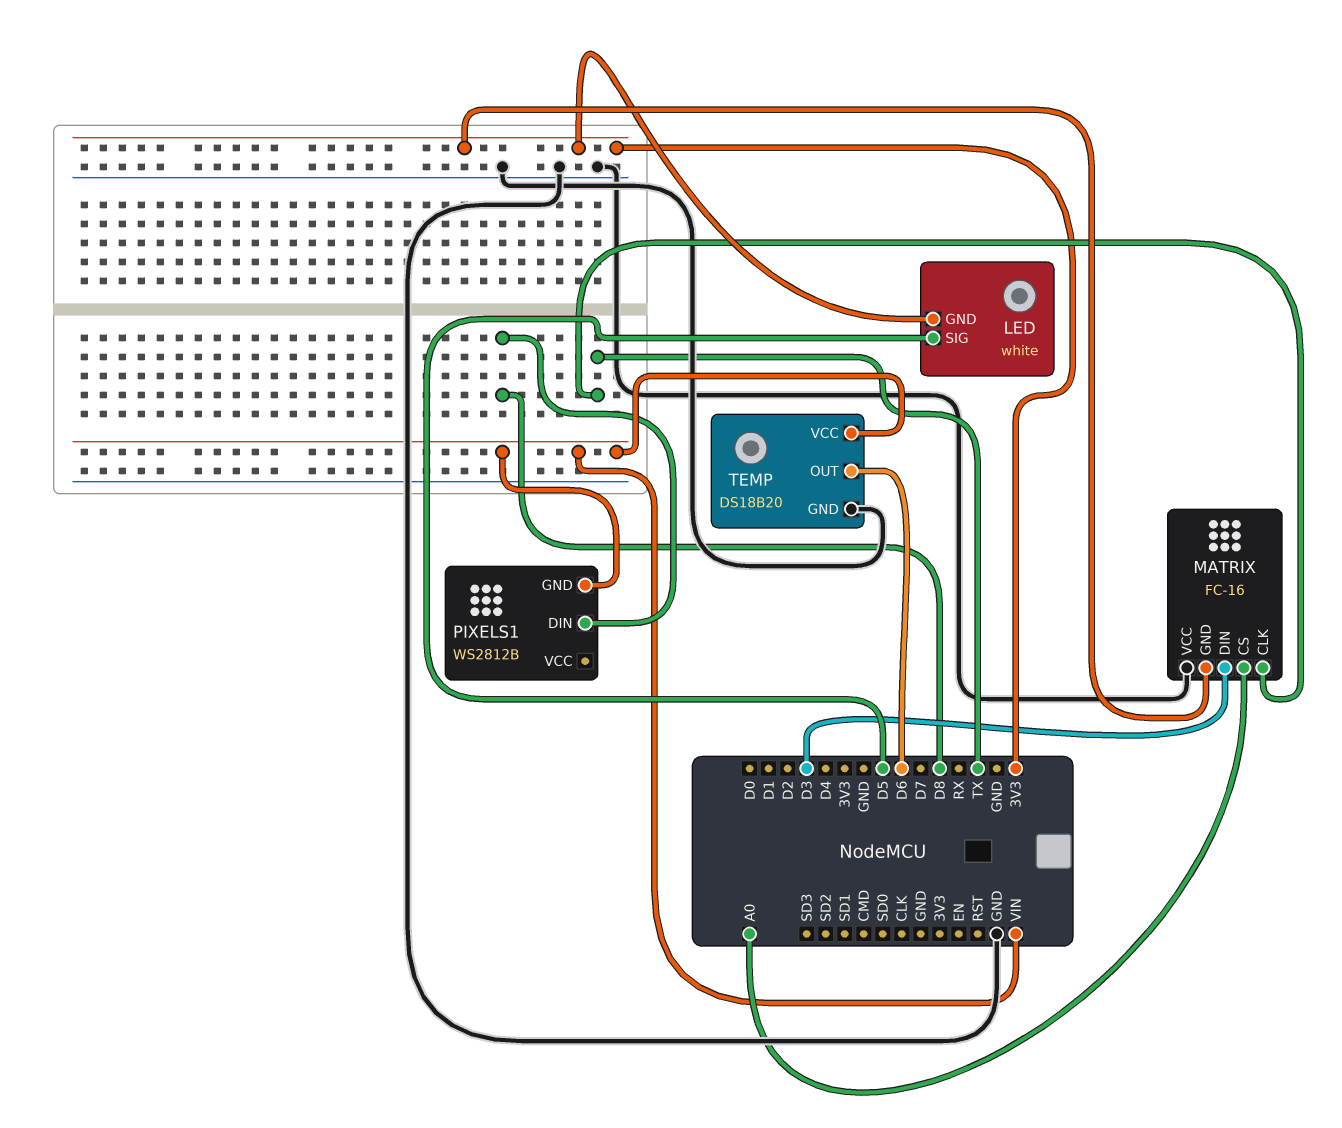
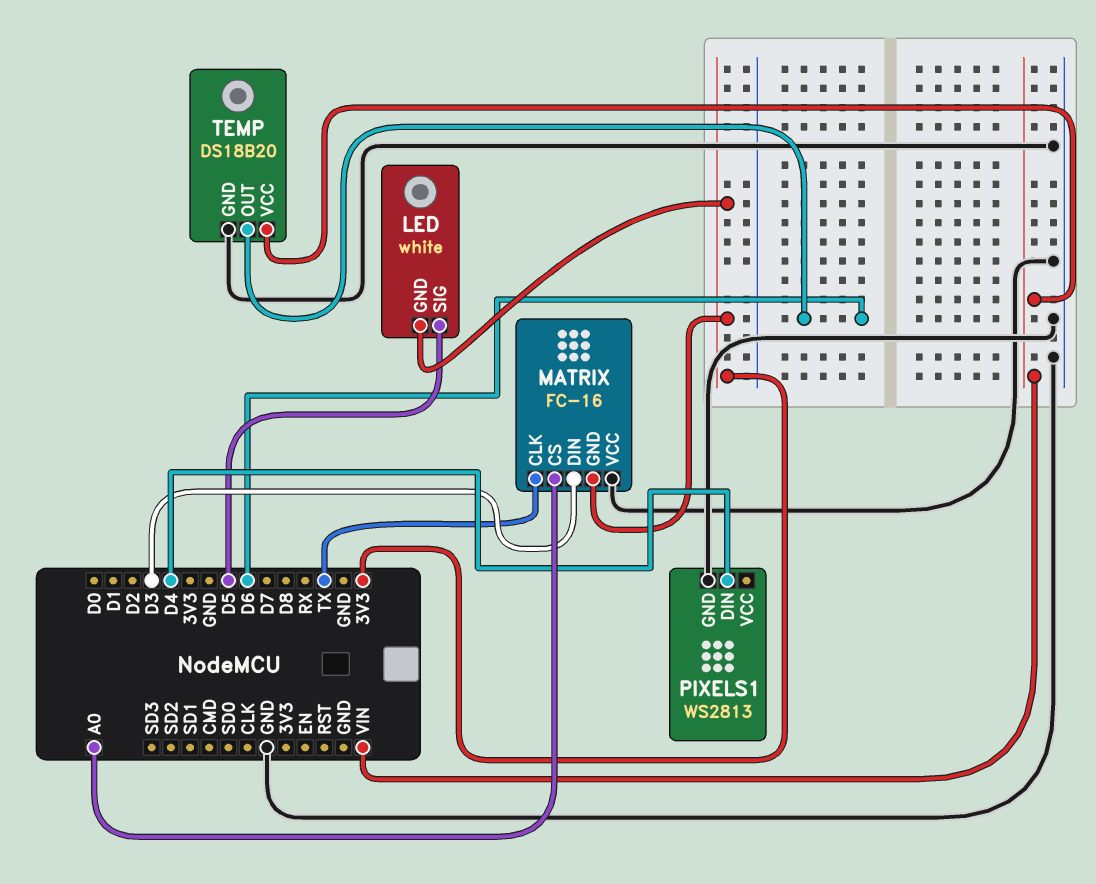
PIXELS1: WS2812B -> WS2813
PIXELS1 pin DIN: D8 -> D4
PIXELS1 pin GND: VIN -> GND

